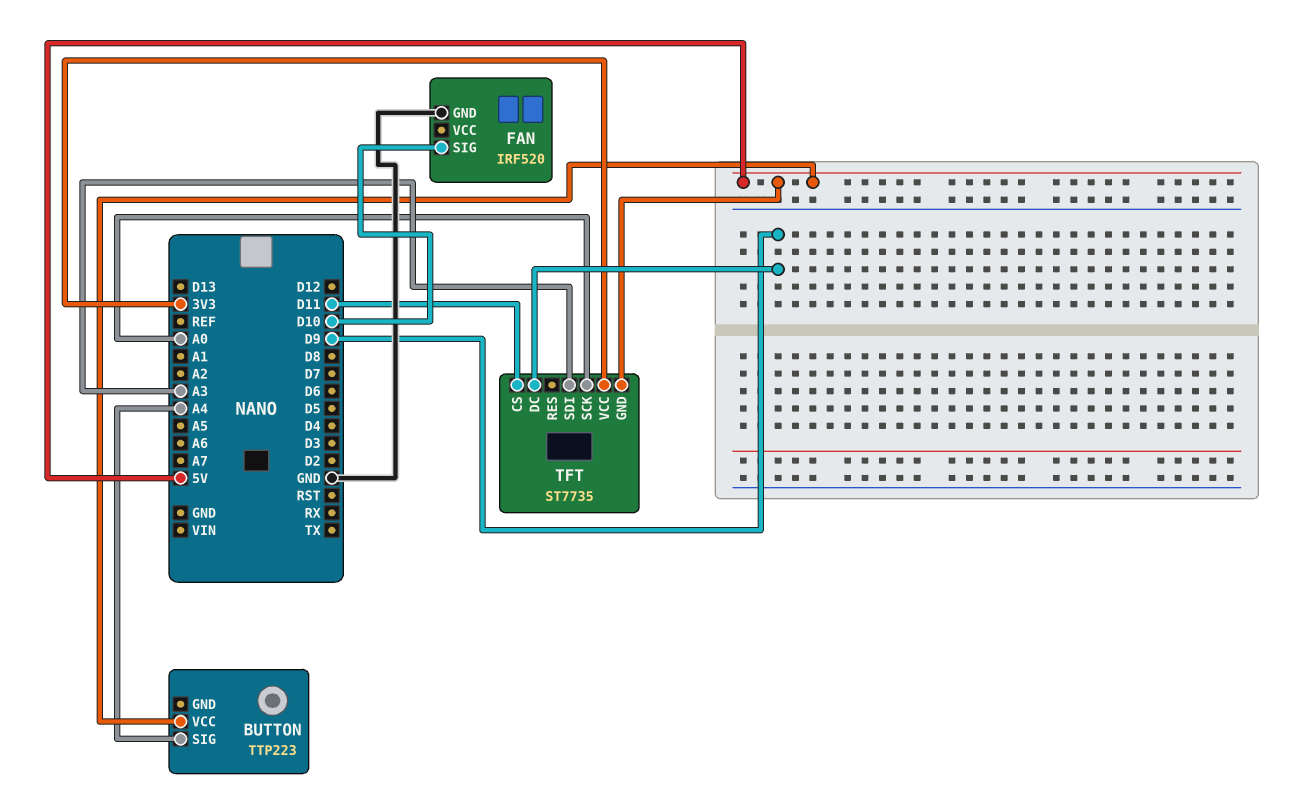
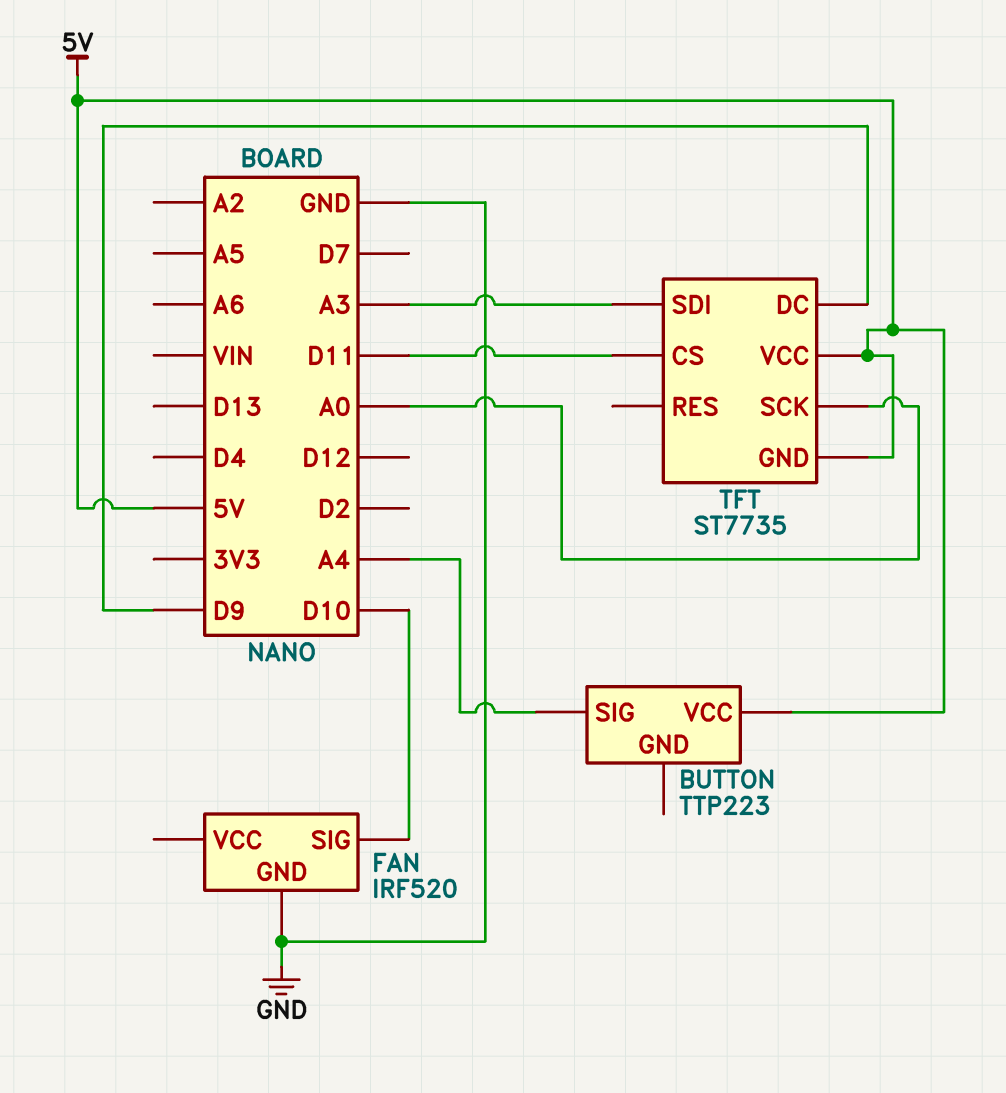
TFT pin VCC: 3V3 -> 5V

